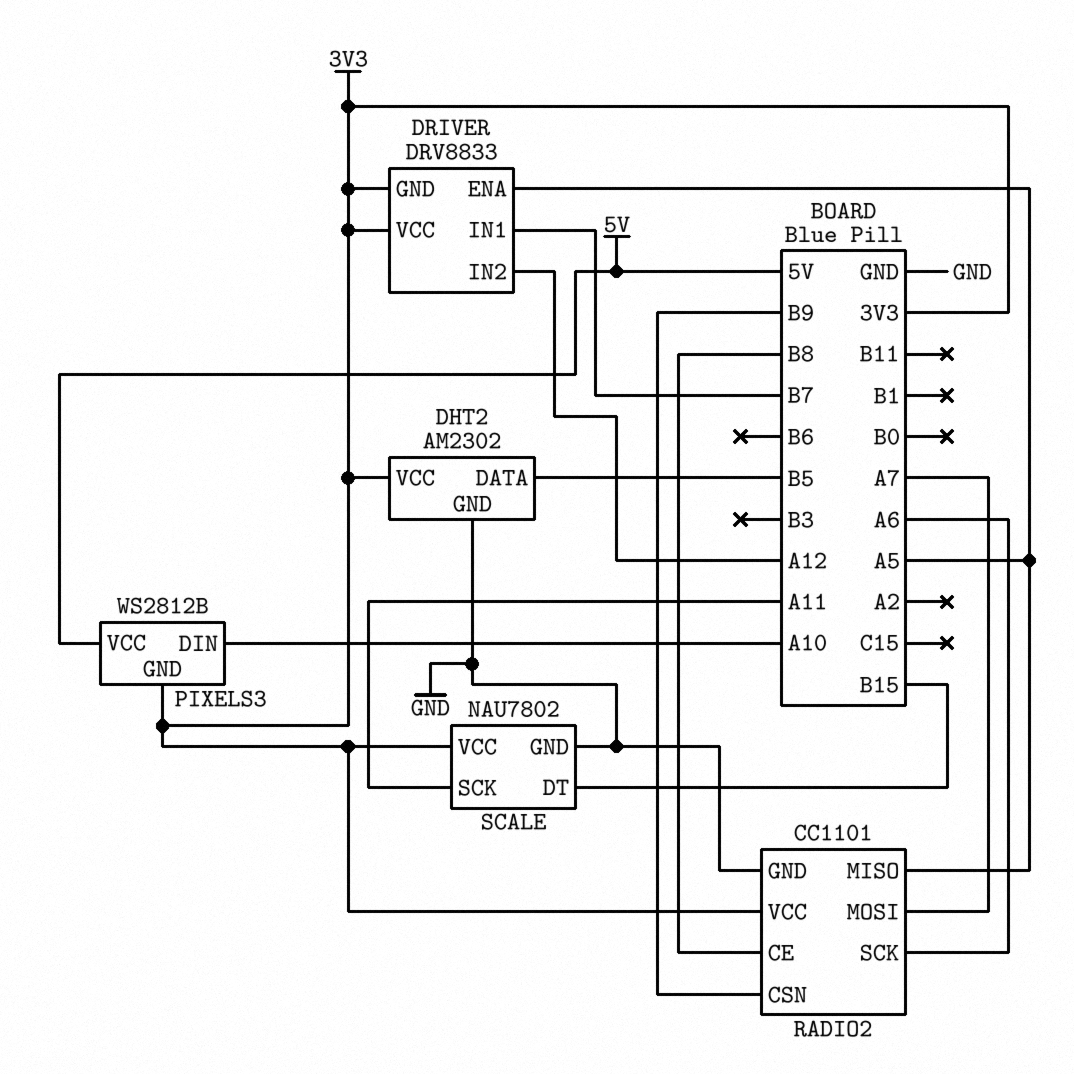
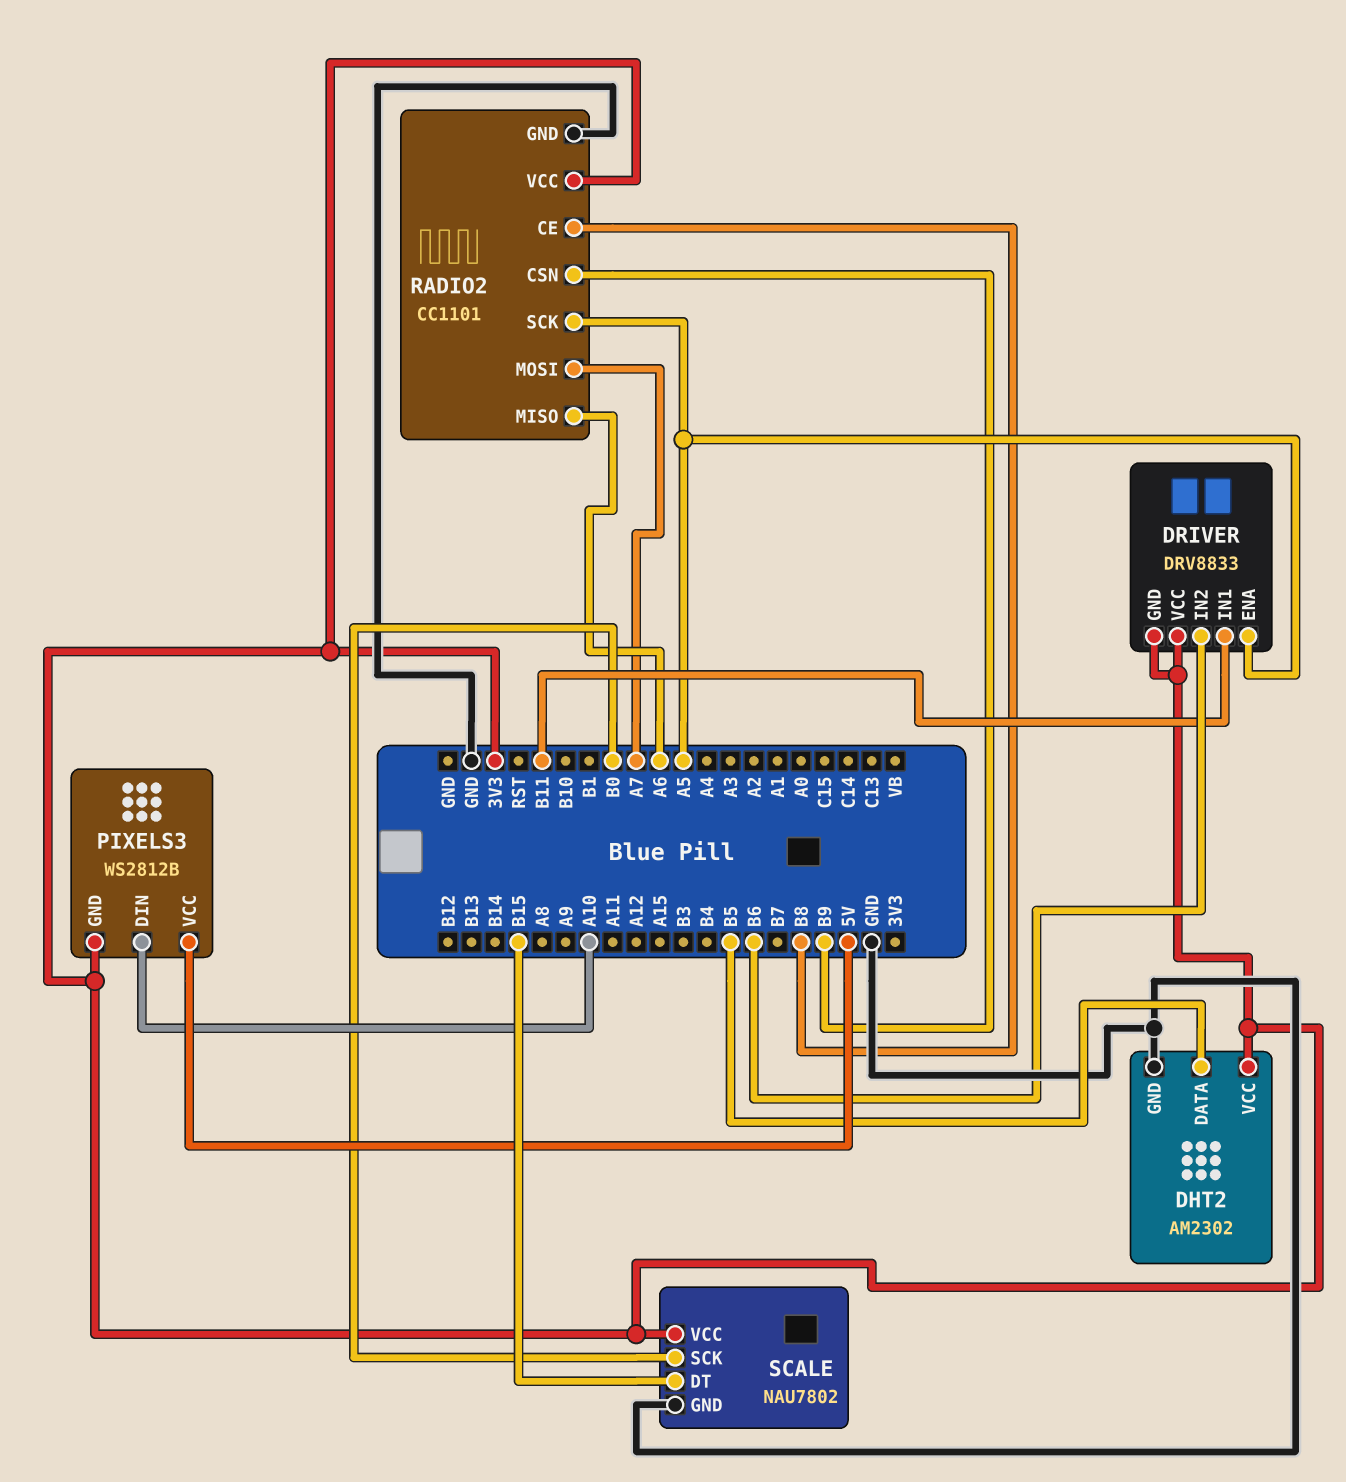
DRIVER pin IN1: B7 -> B11
DRIVER pin IN2: A12 -> B6
RADIO2 pin MISO: A5 -> A6
RADIO2 pin SCK: A6 -> A5
SCALE pin SCK: A11 -> B0

